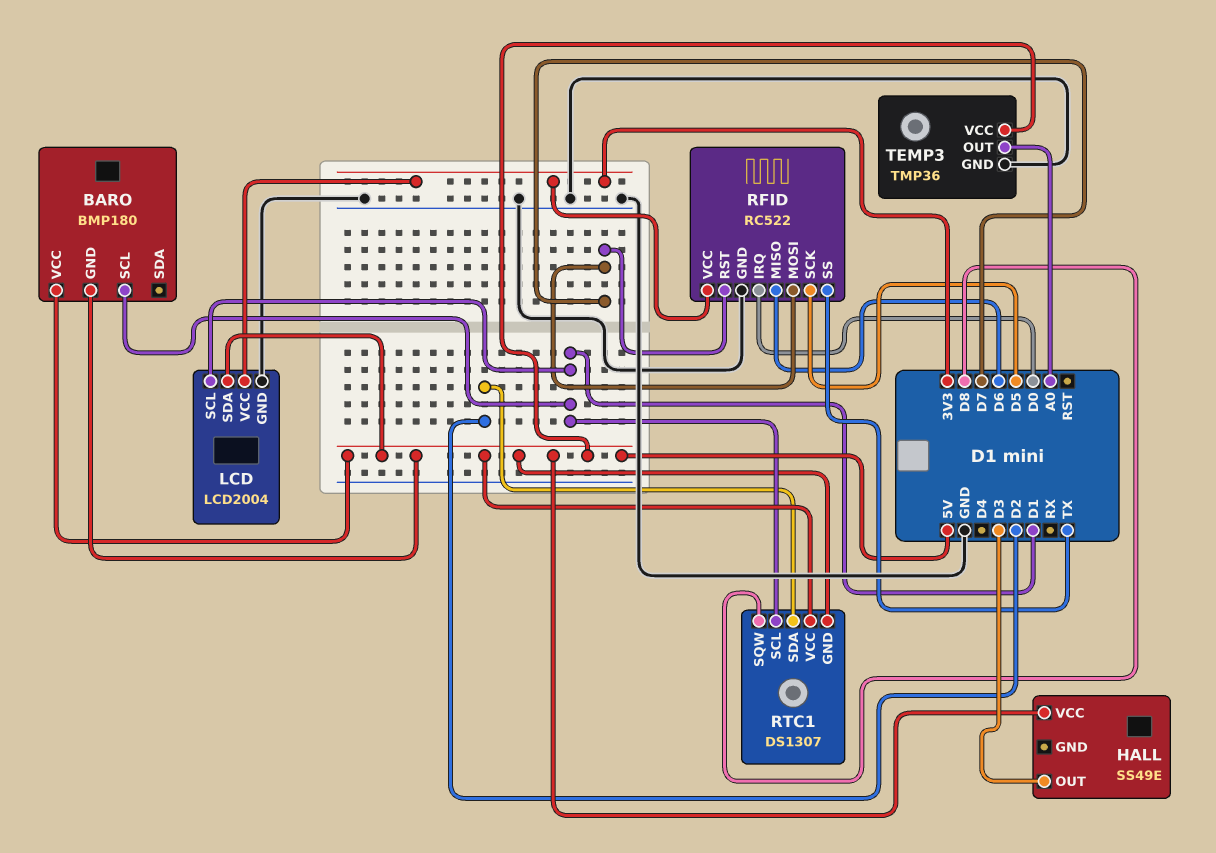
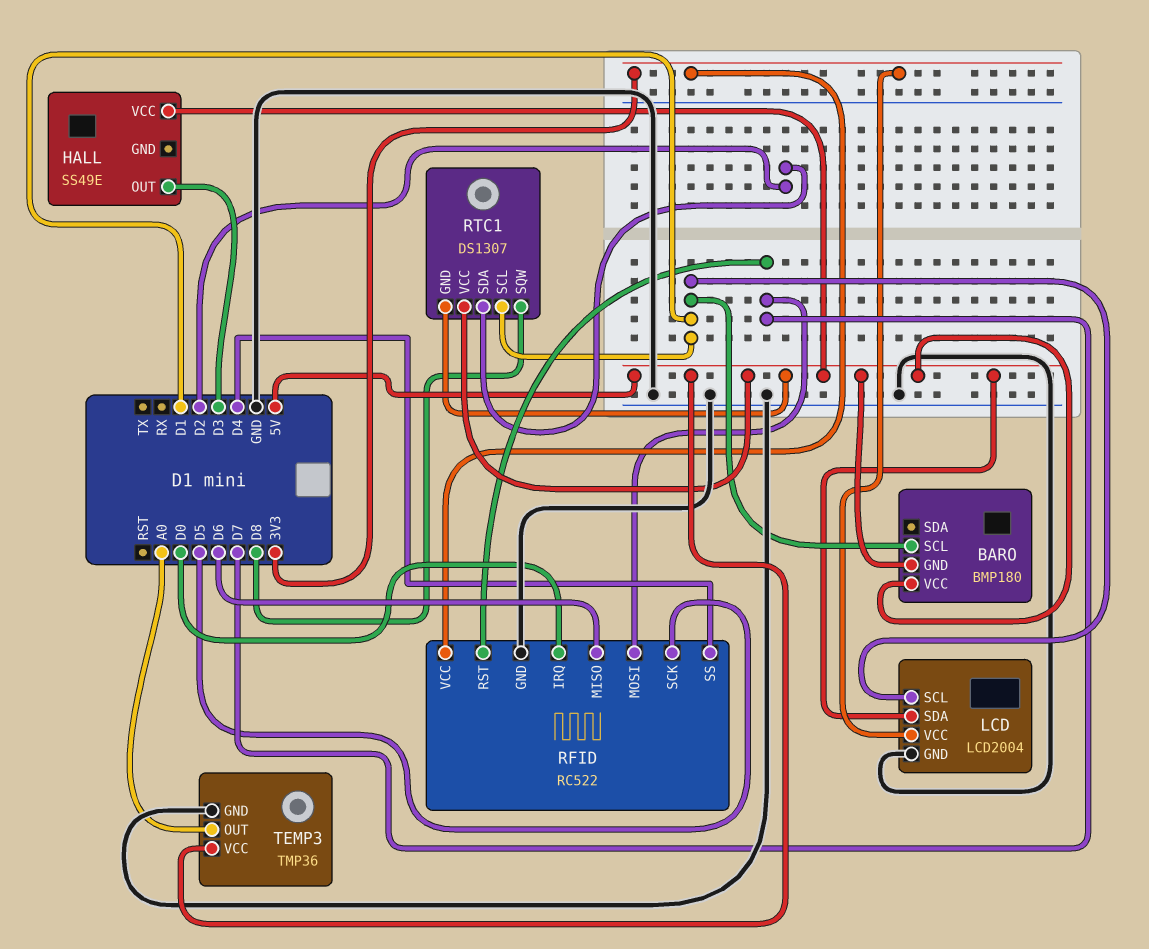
RFID pin SS: TX -> D4

